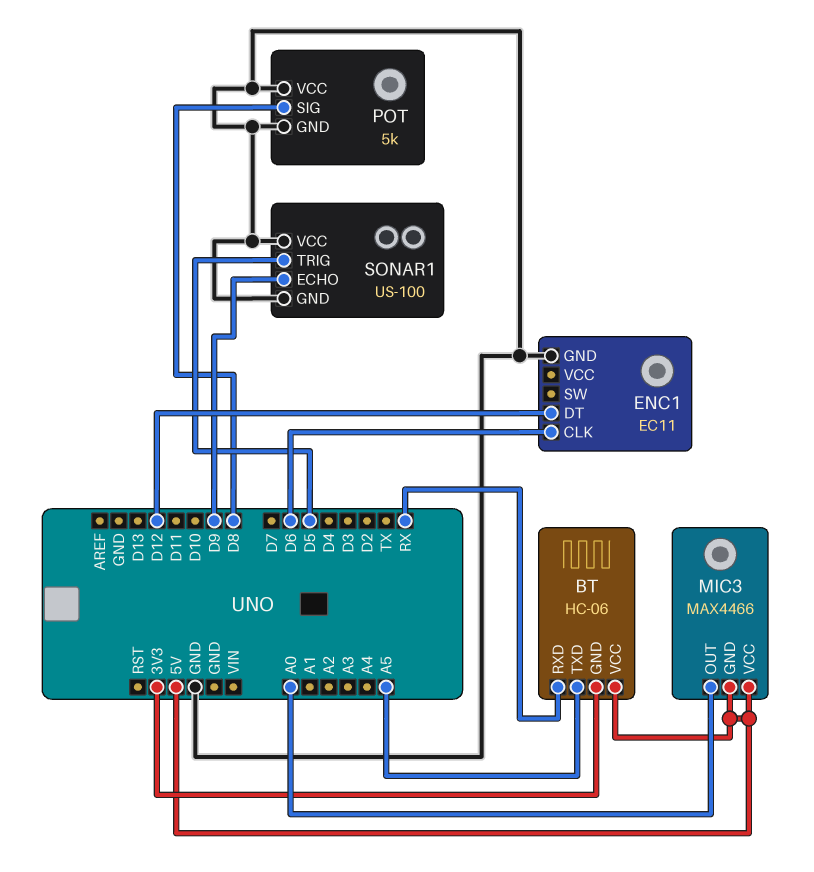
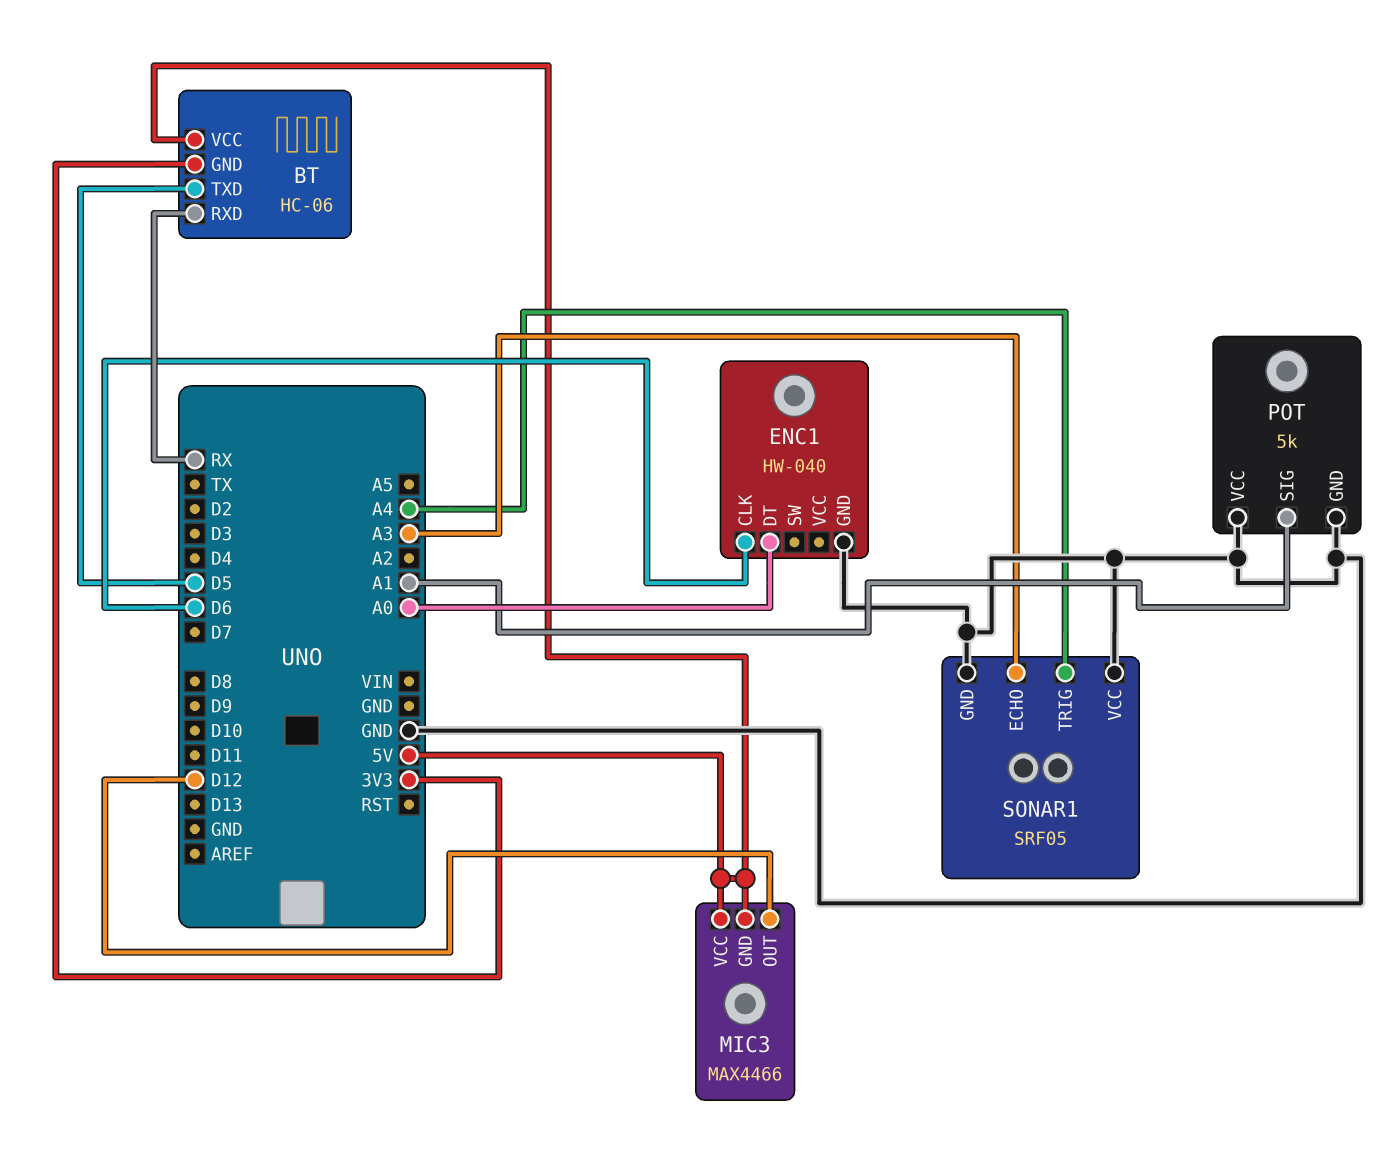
BT pin TXD: A5 -> D5
ENC1: EC11 -> HW-040
ENC1 pin DT: D12 -> A0
MIC3 pin OUT: A0 -> D12
POT pin SIG: D8 -> A1
SONAR1: US-100 -> SRF05
SONAR1 pin ECHO: D9 -> A3
SONAR1 pin TRIG: D5 -> A4

